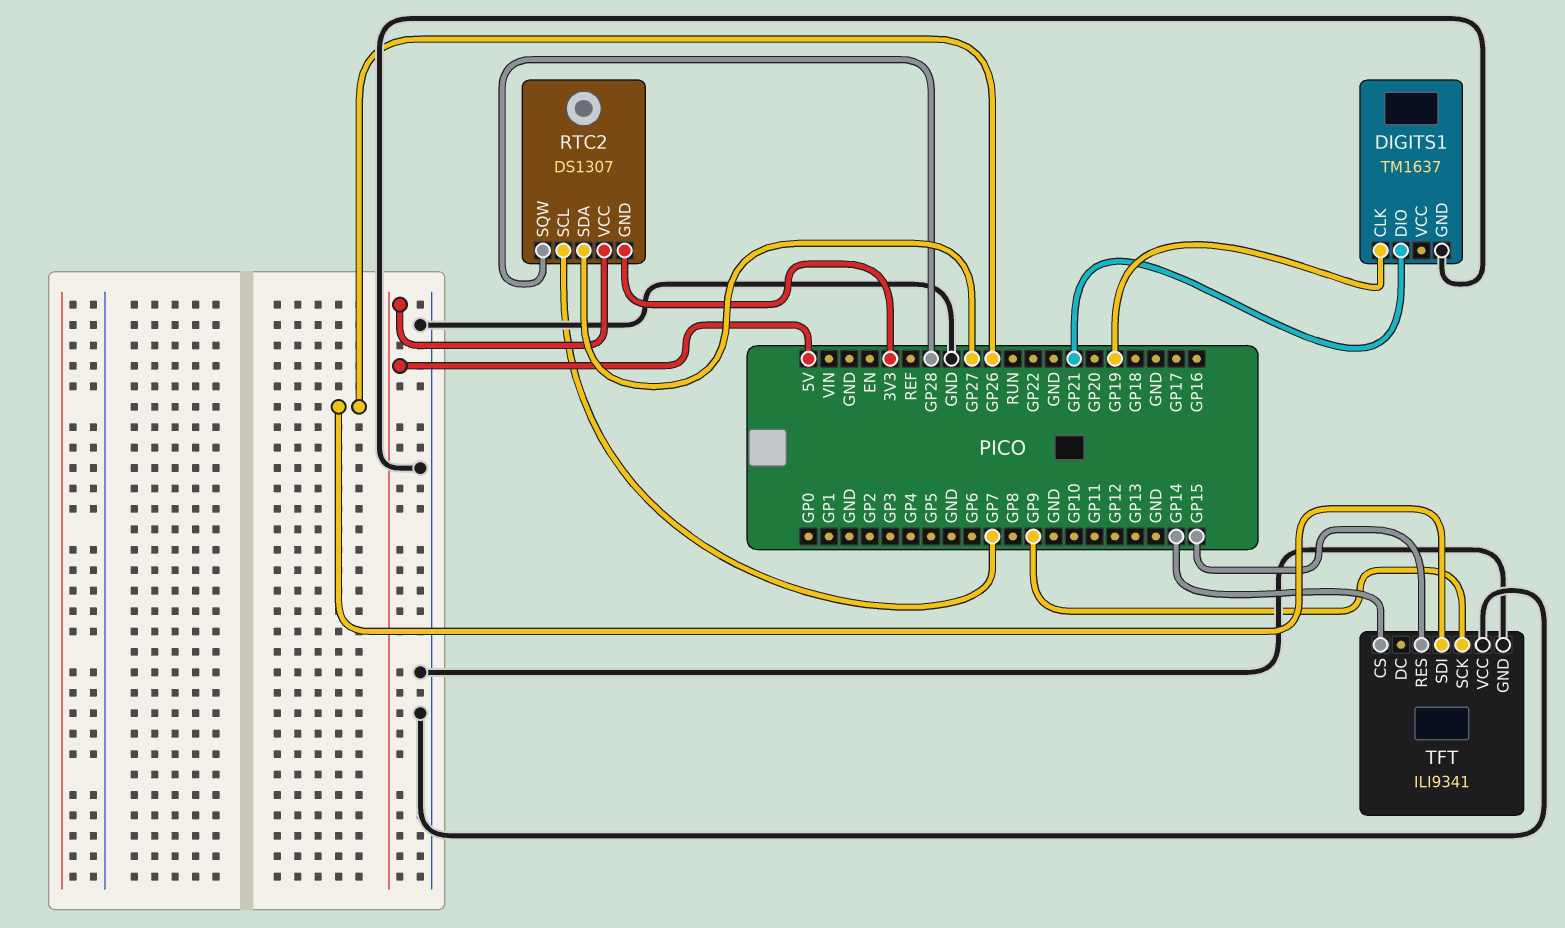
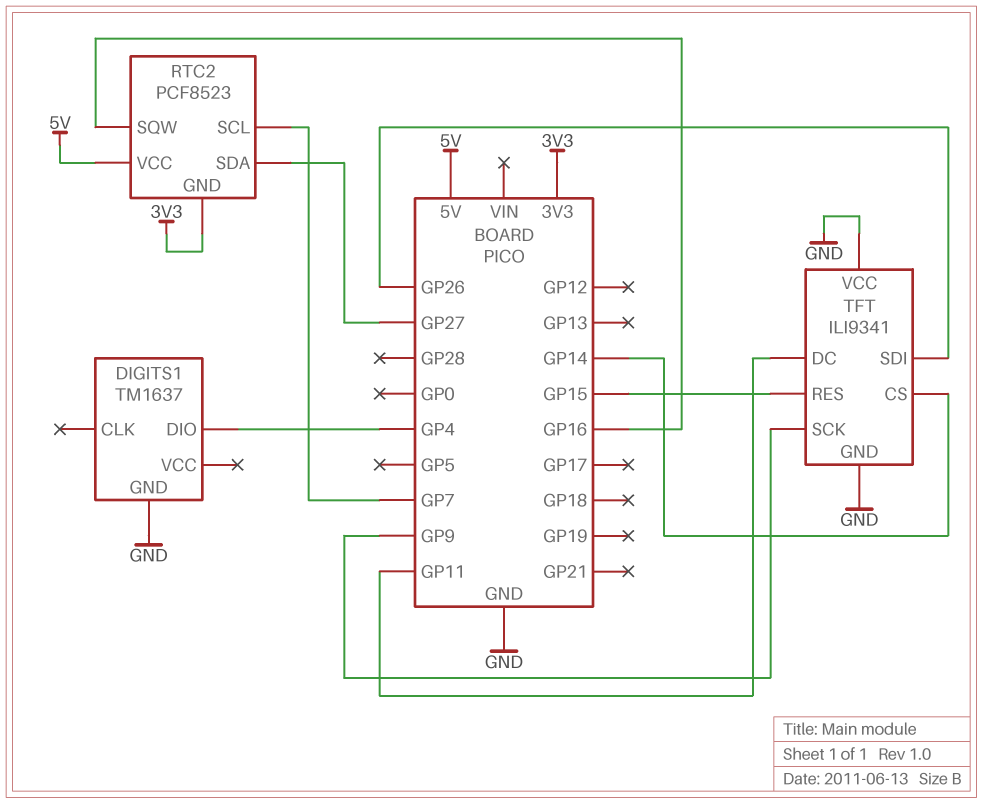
DIGITS1 pin CLK: GP19 -> none
DIGITS1 pin DIO: GP21 -> GP4
RTC2: DS1307 -> PCF8523
RTC2 pin SQW: GP28 -> GP16
TFT pin DC: none -> GP11

